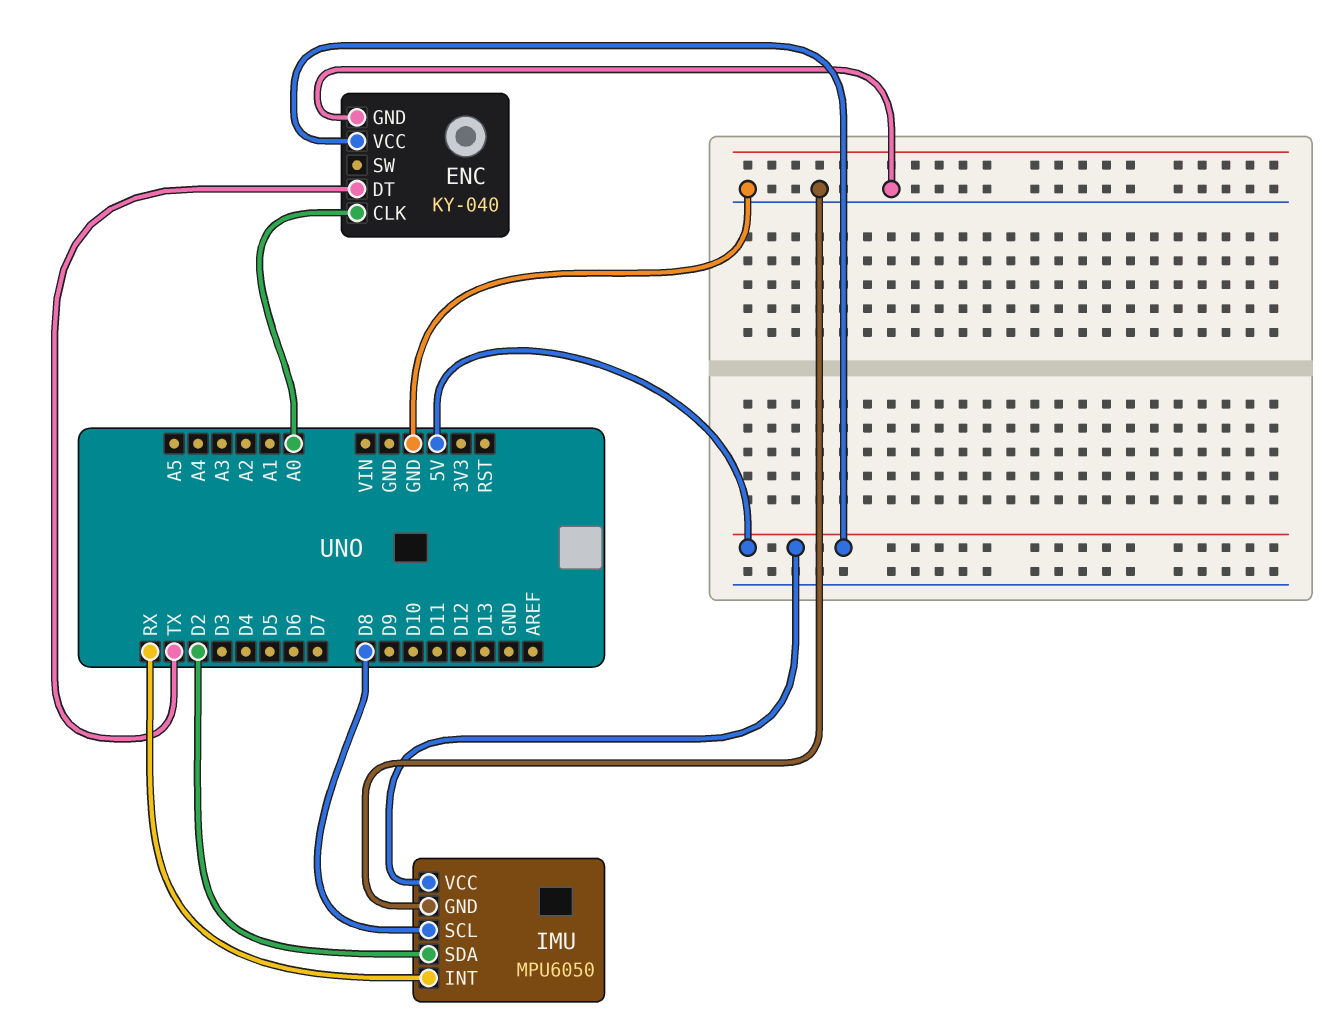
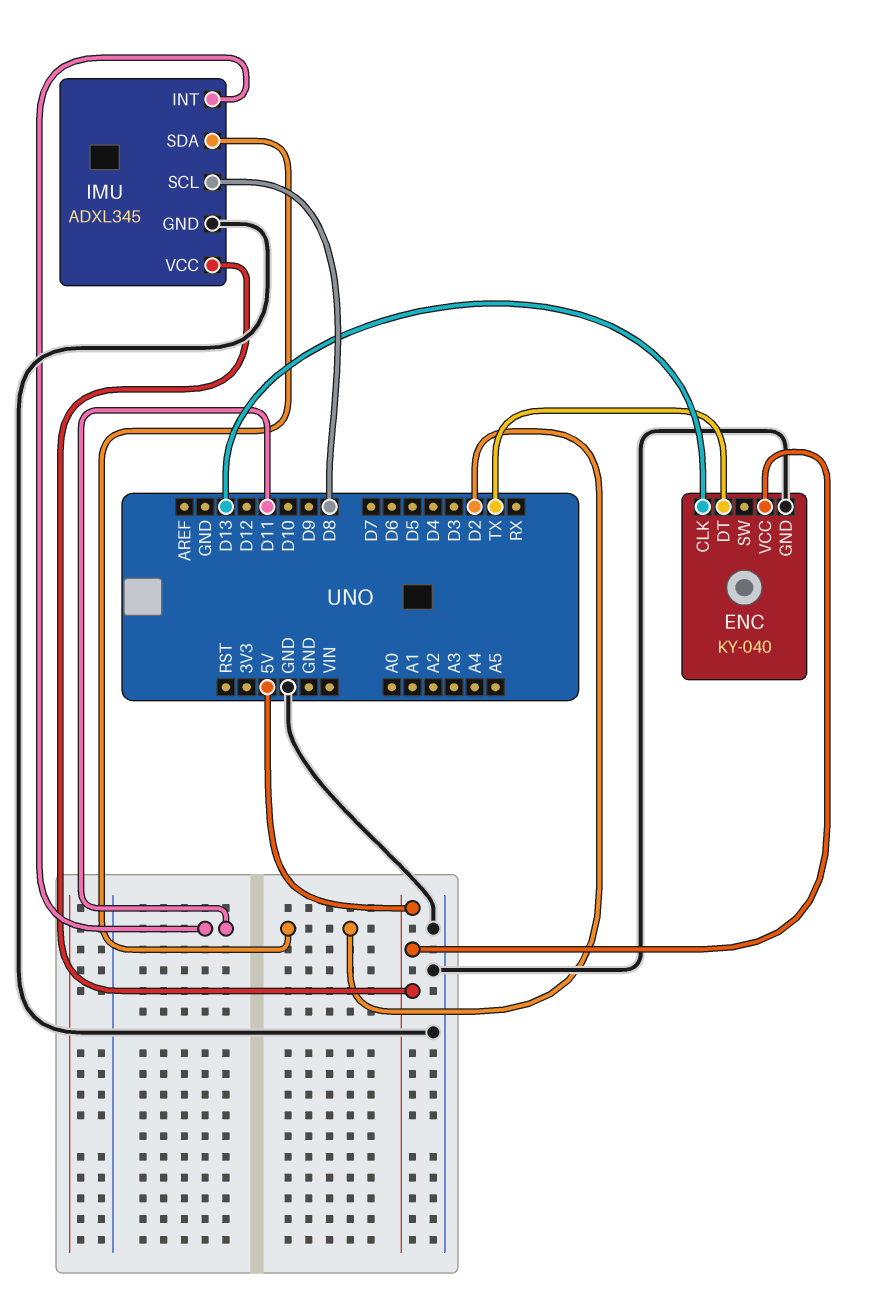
ENC pin CLK: A0 -> D13
IMU: MPU6050 -> ADXL345
IMU pin INT: RX -> D11

